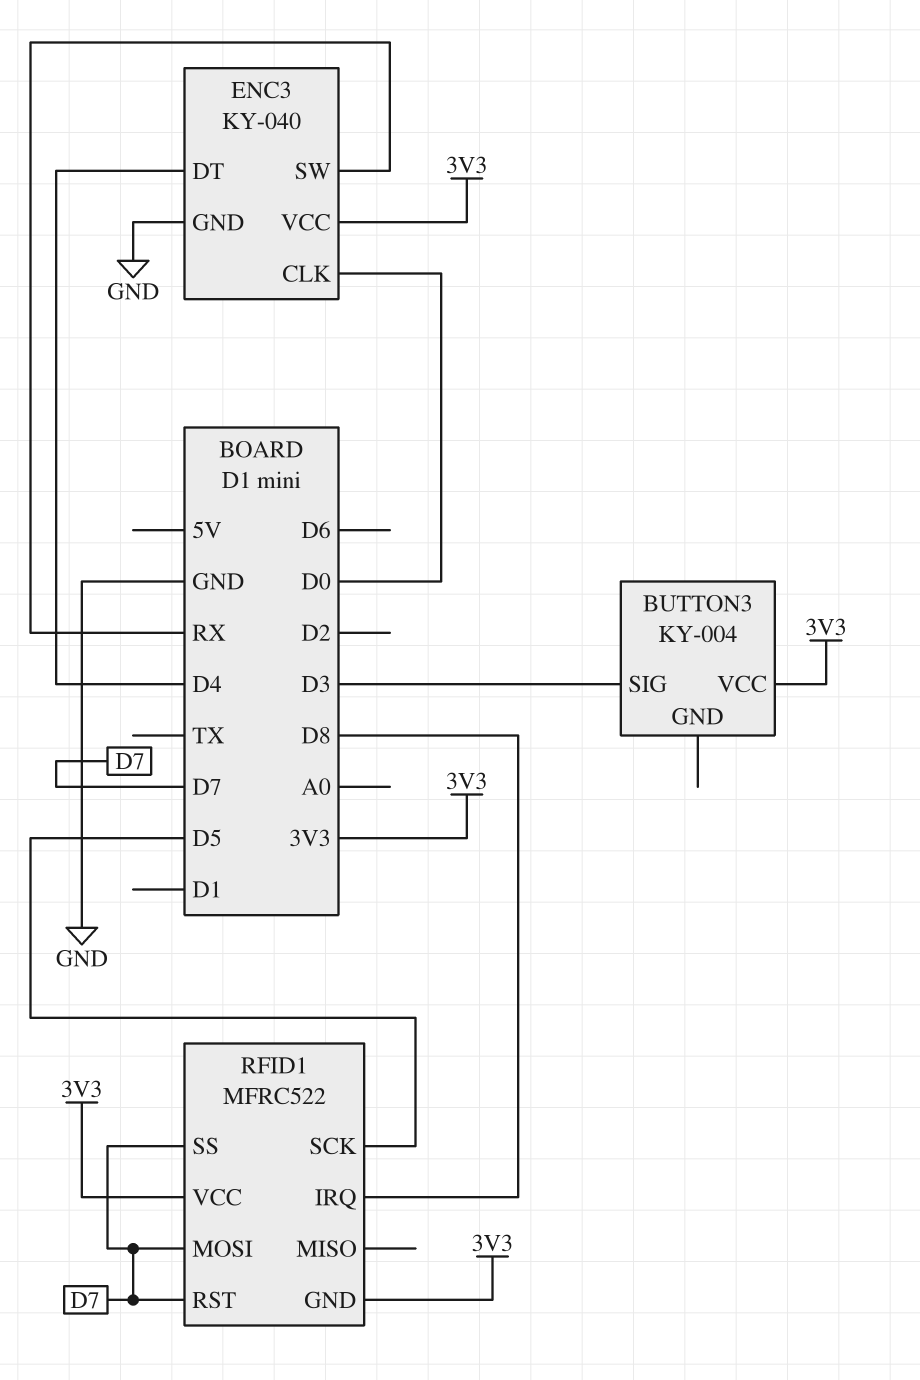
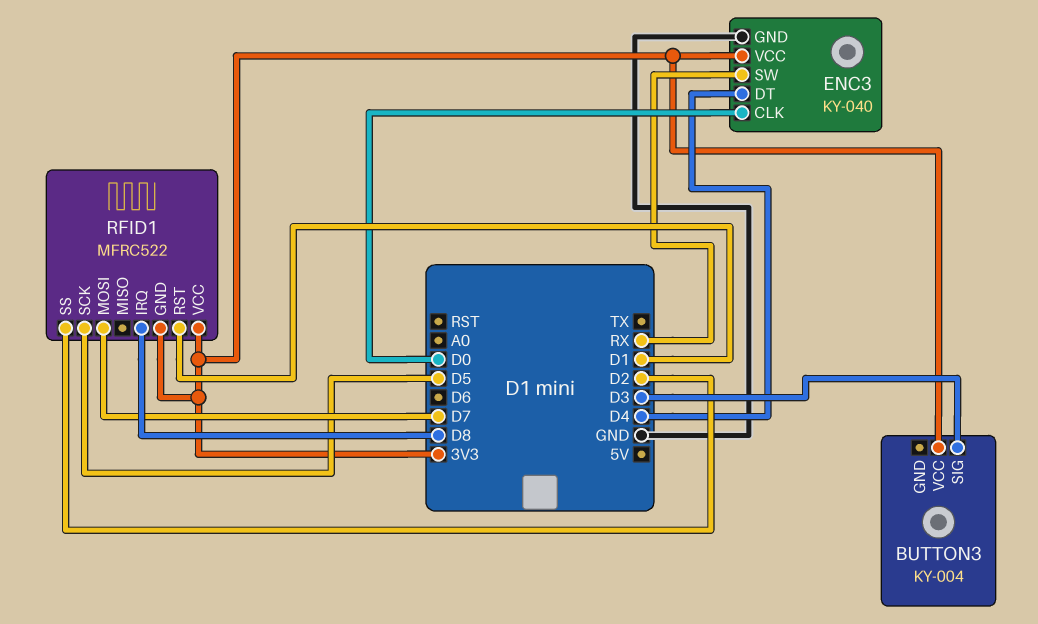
RFID1 pin RST: D7 -> D1
RFID1 pin SS: D7 -> D2

